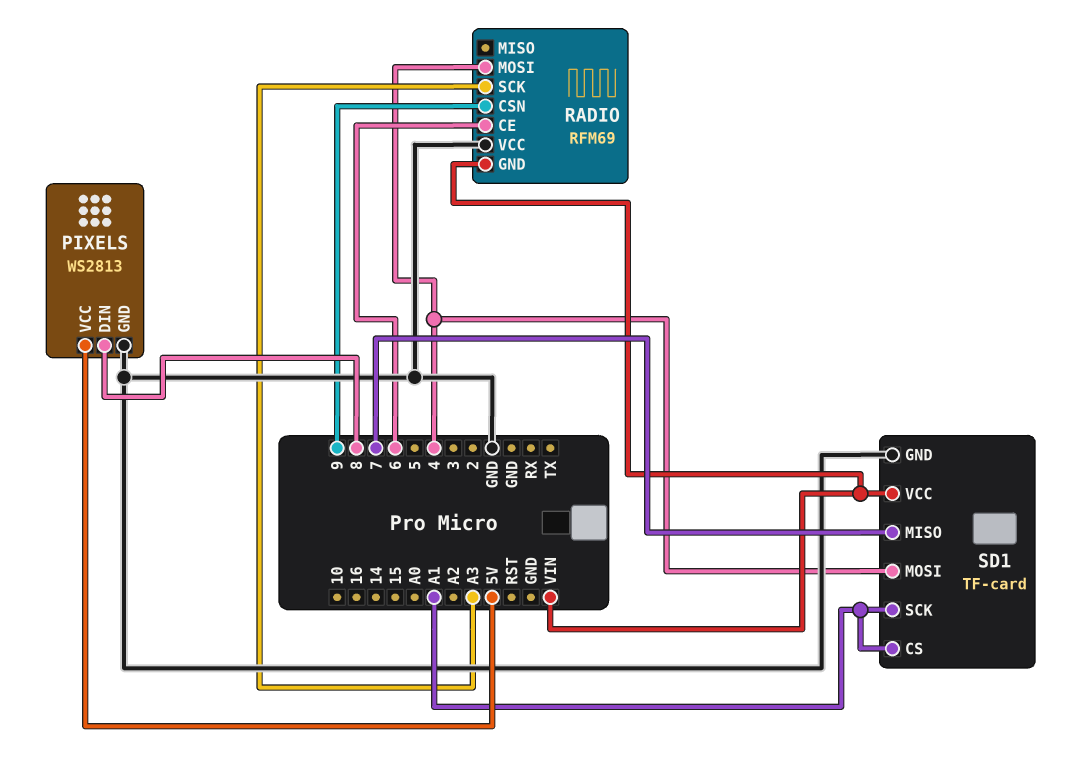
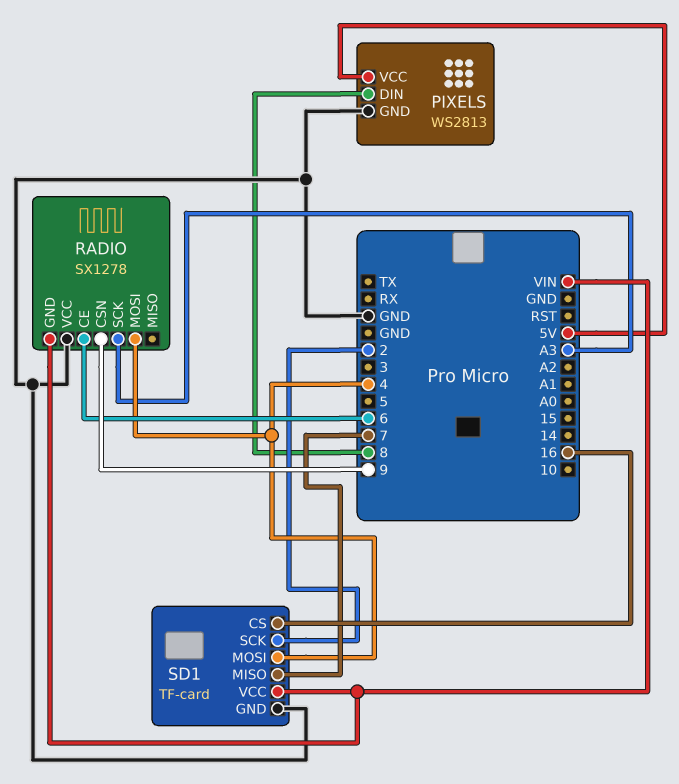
RADIO: RFM69 -> SX1278
SD1 pin CS: A1 -> 16
SD1 pin SCK: A1 -> 2

